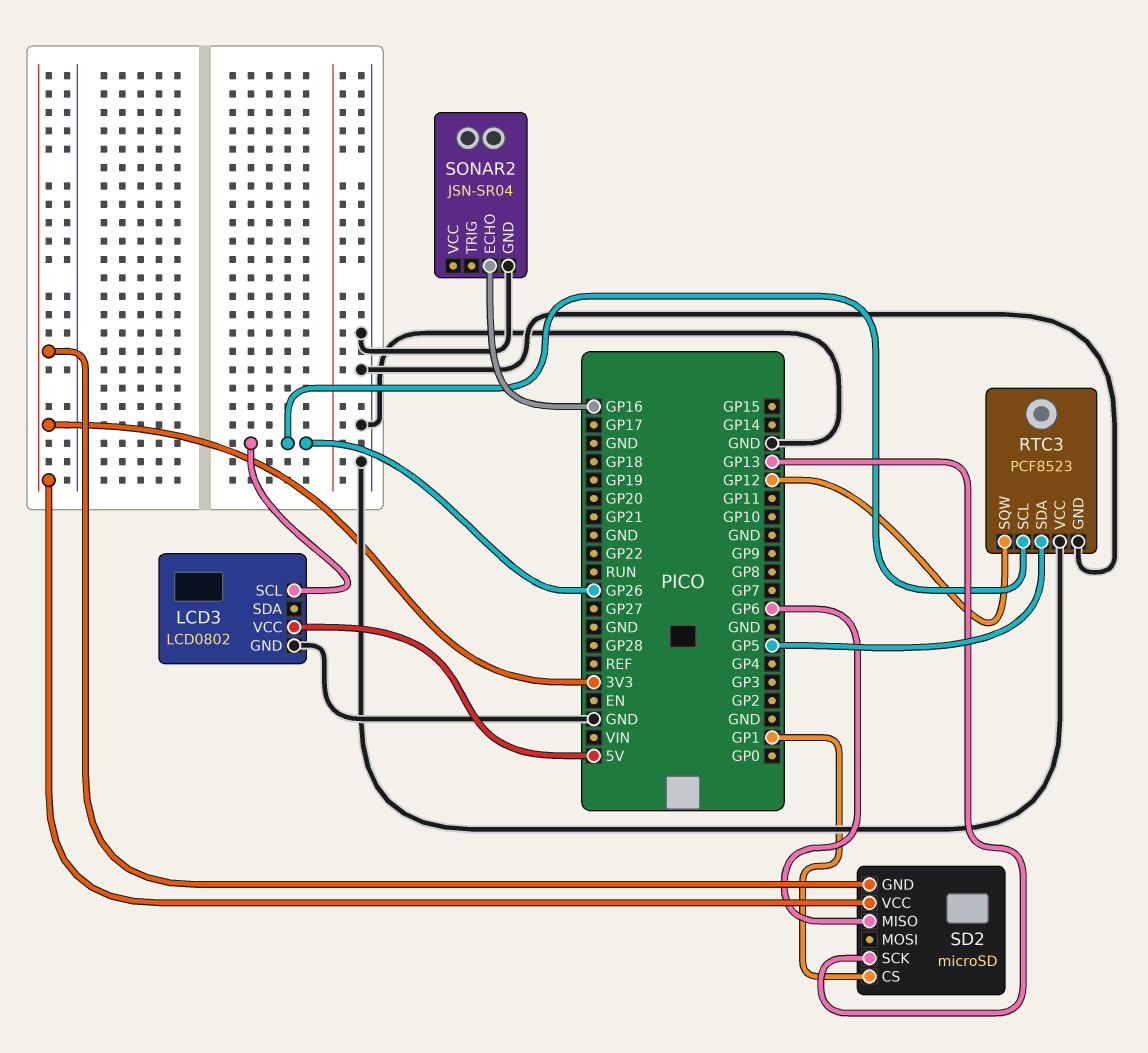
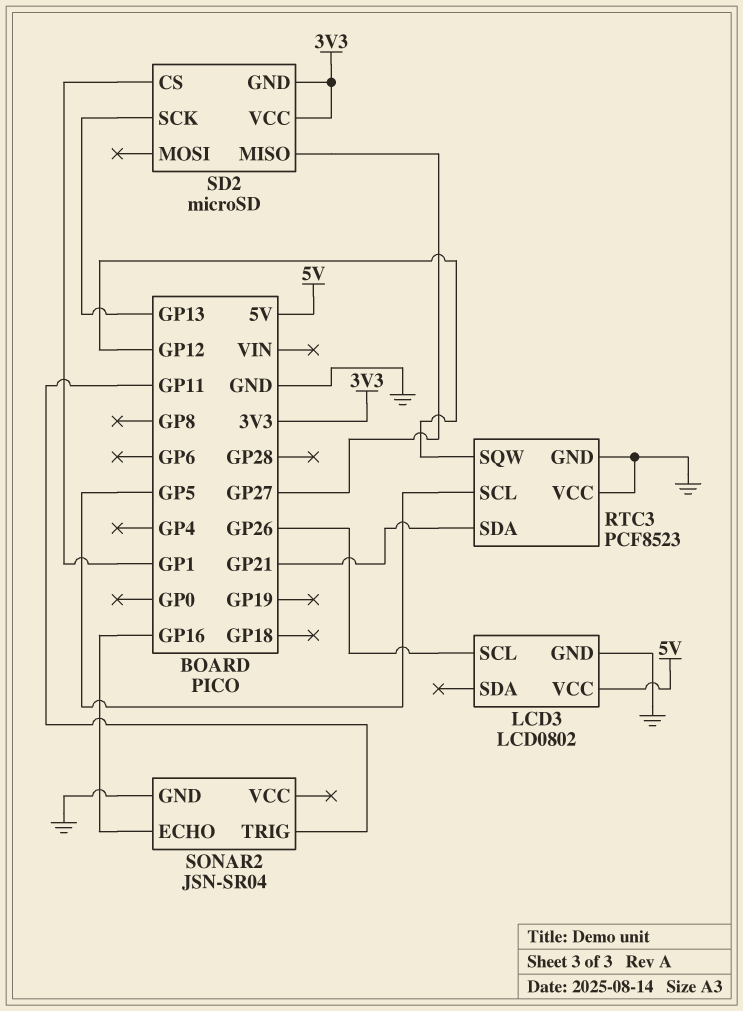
RTC3 pin SCL: GP26 -> GP5
RTC3 pin SDA: GP5 -> GP21
SD2 pin MISO: GP6 -> GP27
SONAR2 pin TRIG: none -> GP11

